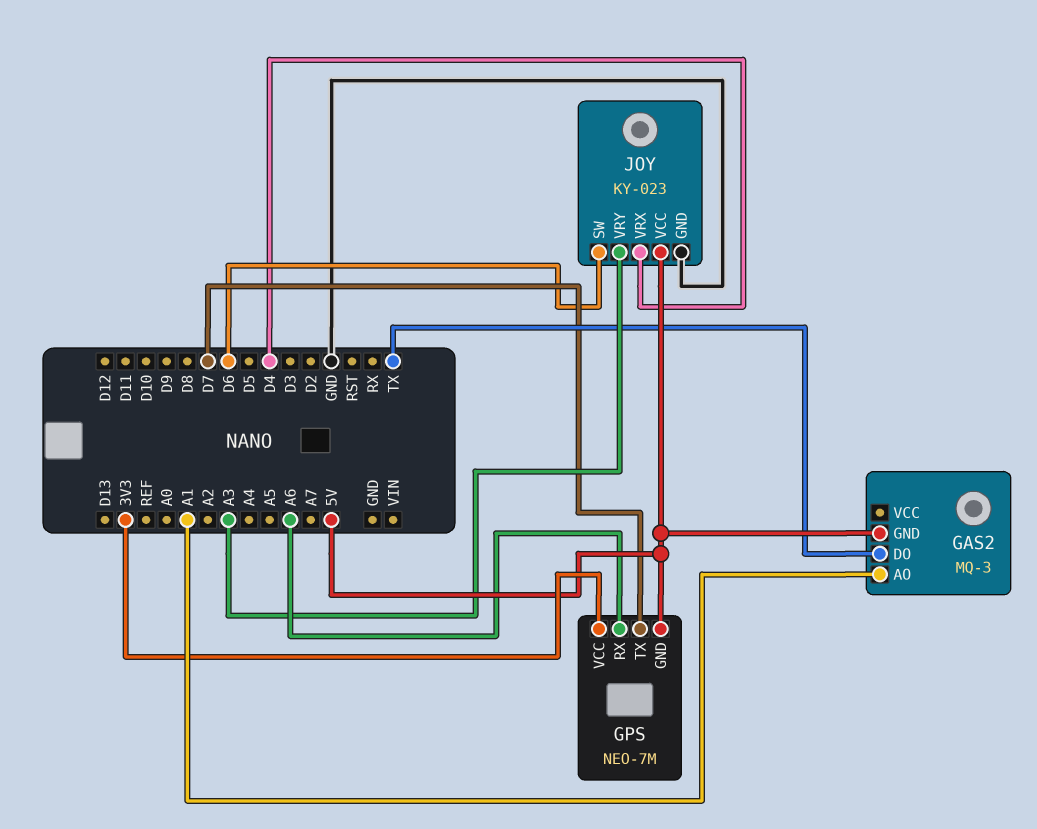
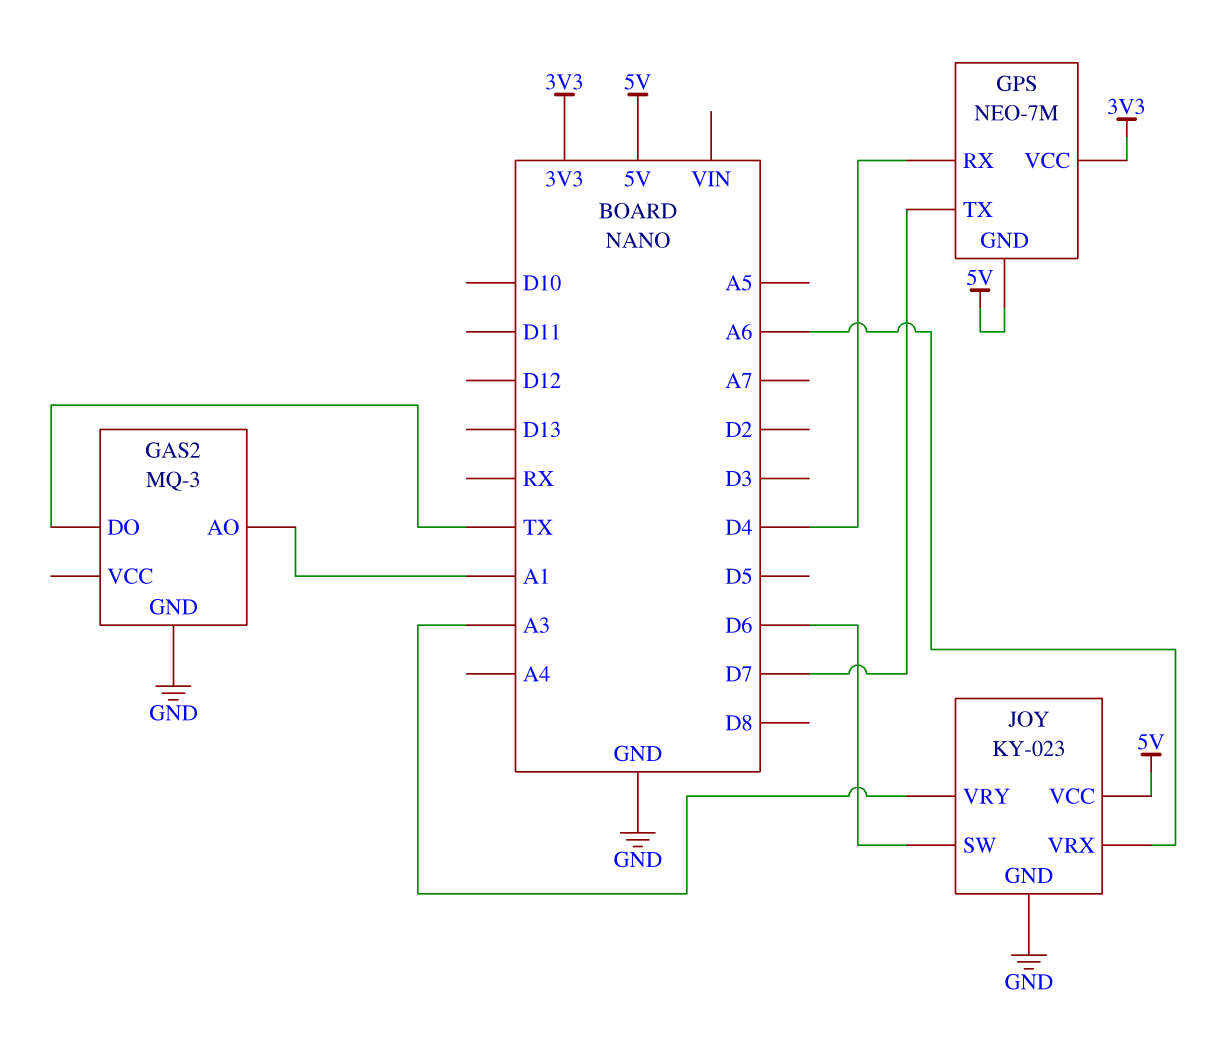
GAS2 pin GND: 5V -> GND
GPS pin RX: A6 -> D4
JOY pin VRX: D4 -> A6

